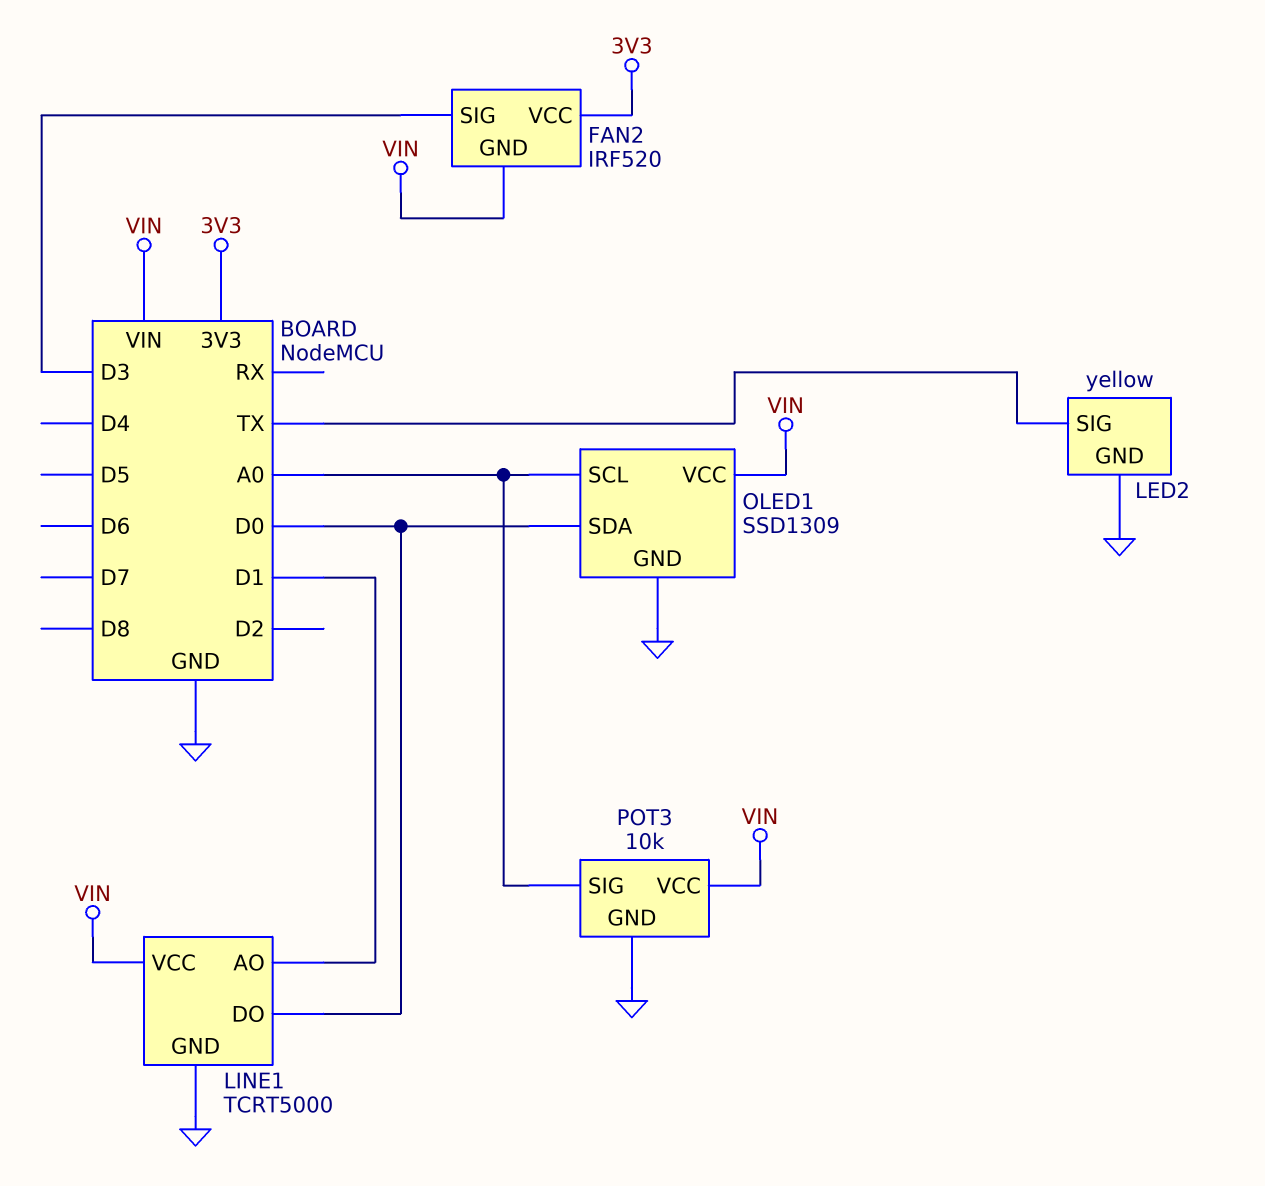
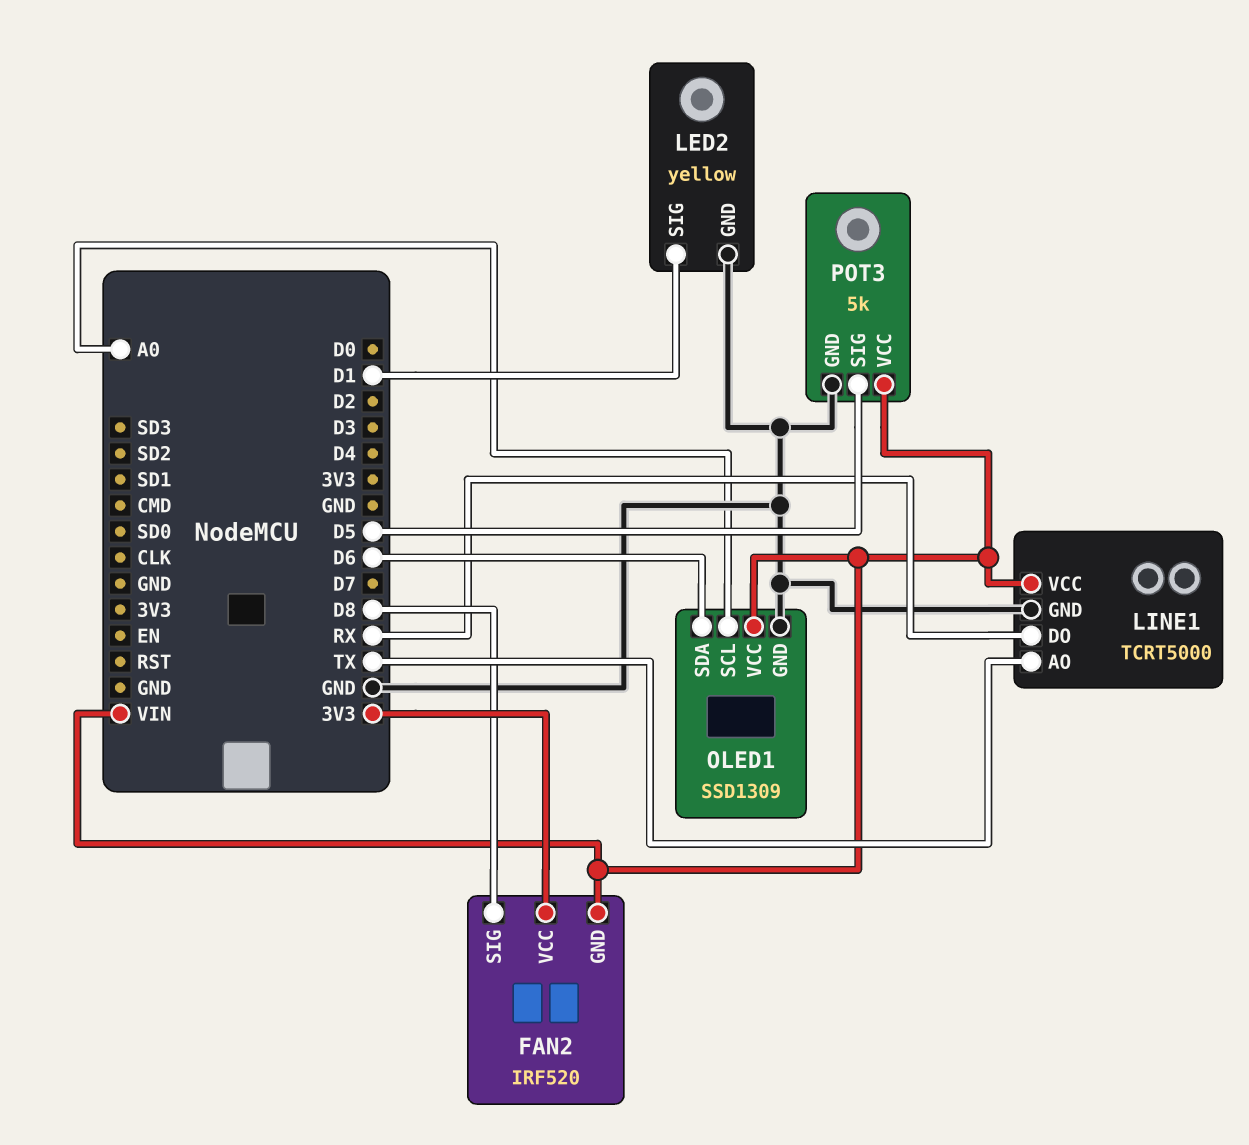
FAN2 pin SIG: D3 -> D8
LED2 pin SIG: TX -> D1
LINE1 pin AO: D1 -> TX
LINE1 pin DO: D0 -> RX
OLED1 pin SDA: D0 -> D6
POT3: 10k -> 5k
POT3 pin SIG: A0 -> D5

